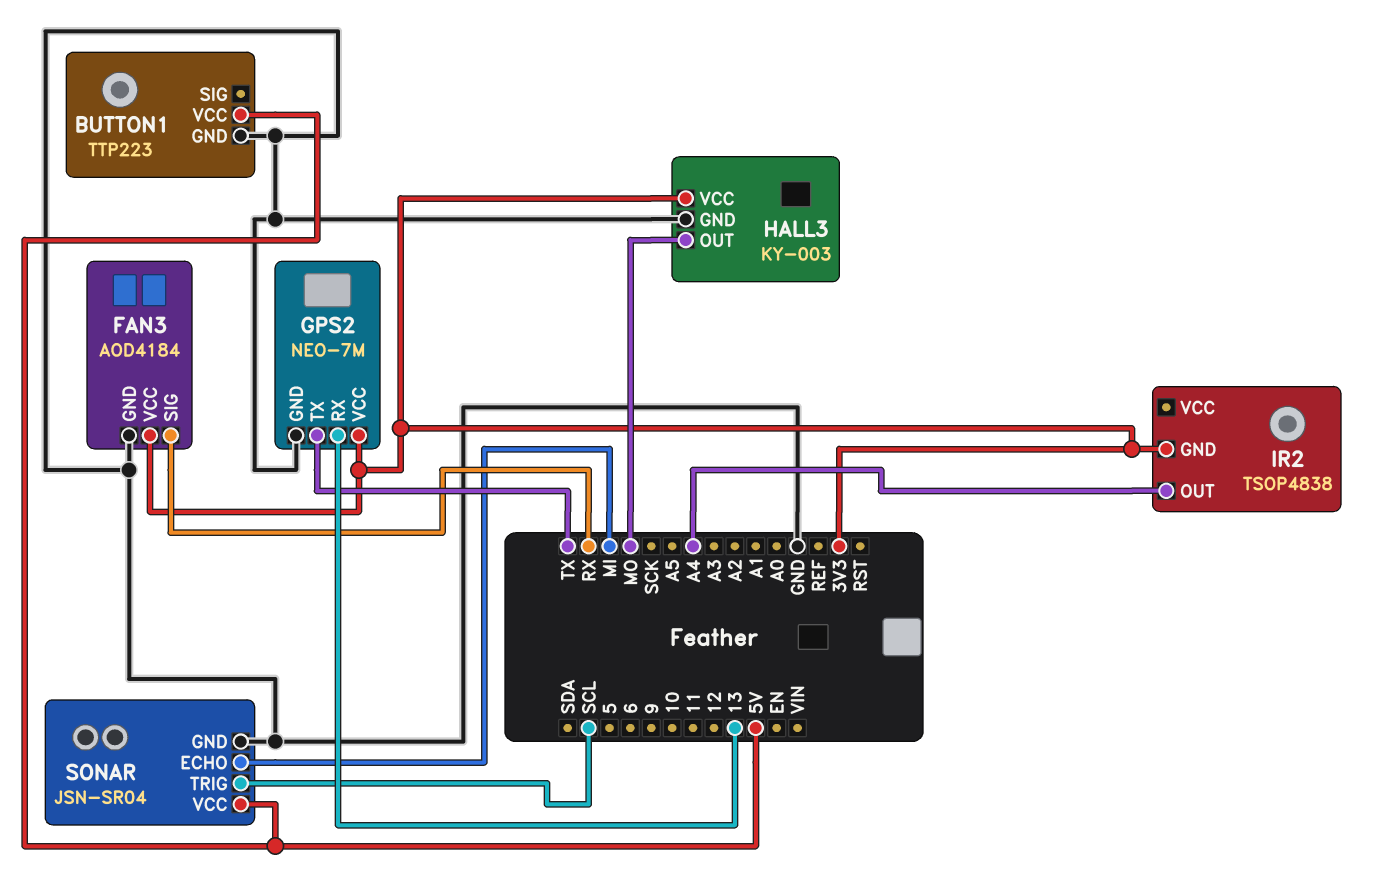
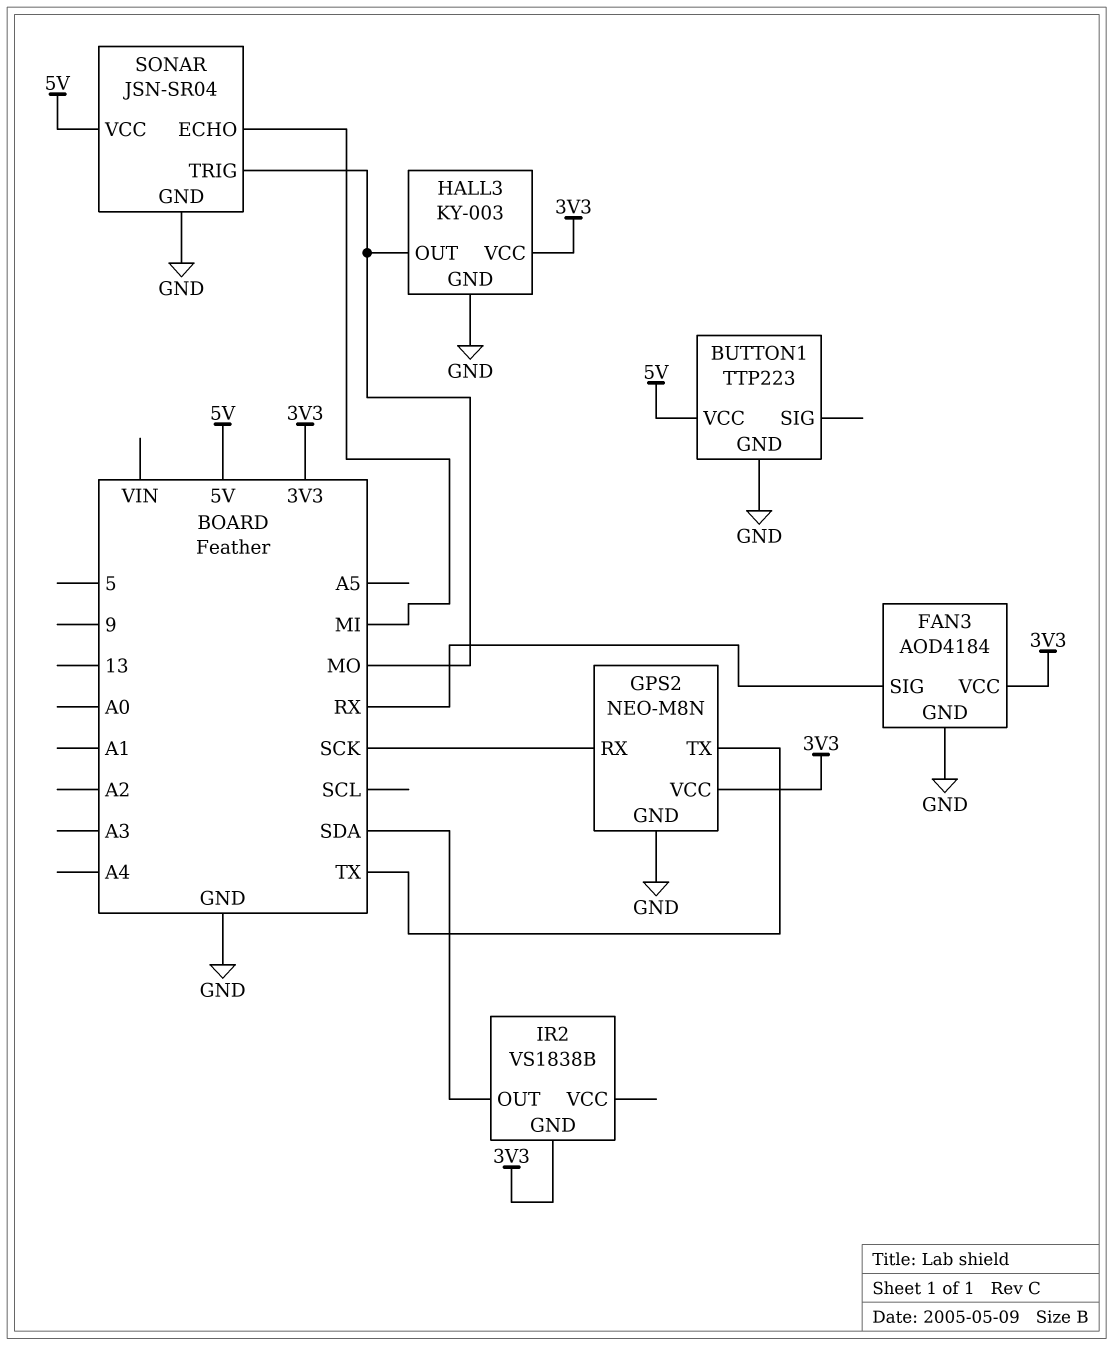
GPS2: NEO-7M -> NEO-M8N
GPS2 pin RX: 13 -> SCK
IR2: TSOP4838 -> VS1838B
IR2 pin OUT: A4 -> SDA
SONAR pin TRIG: SCL -> MO

